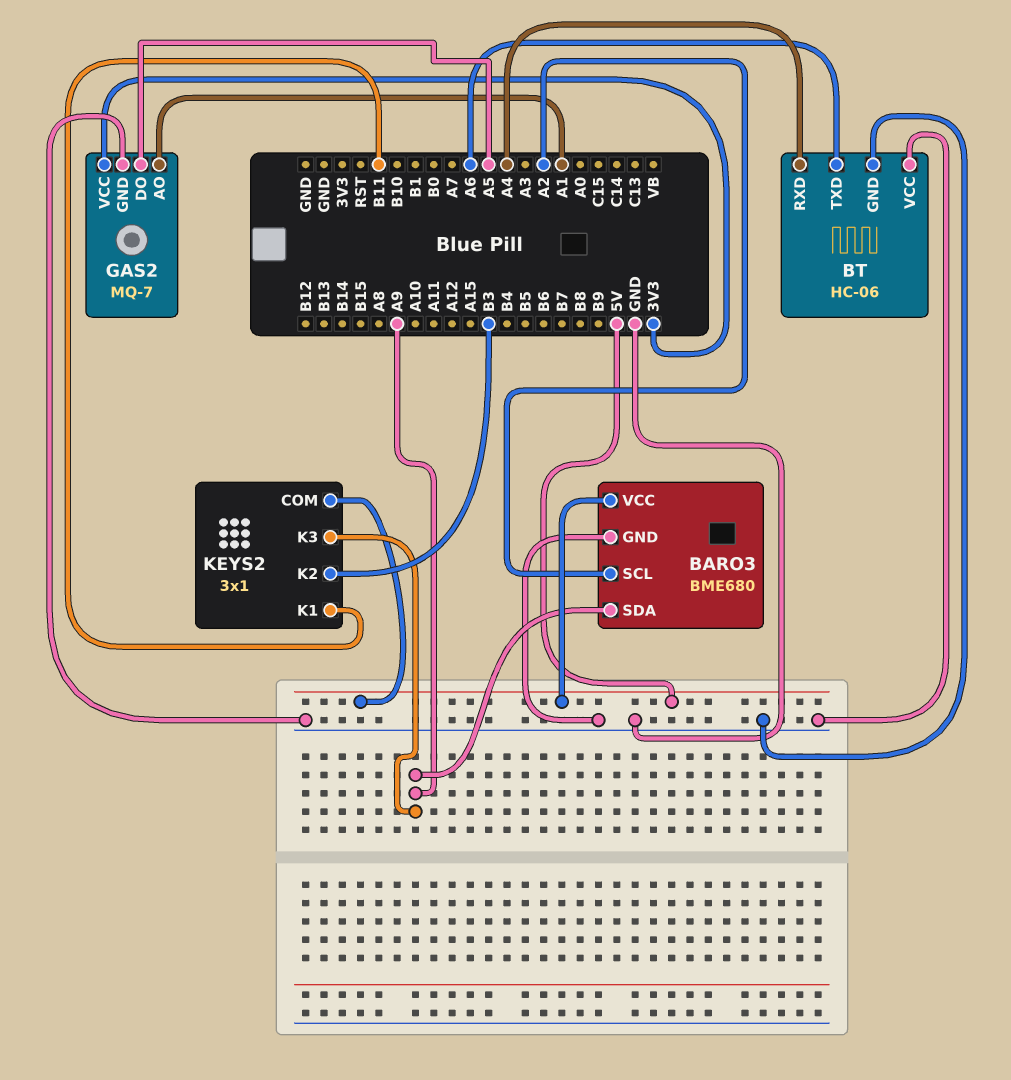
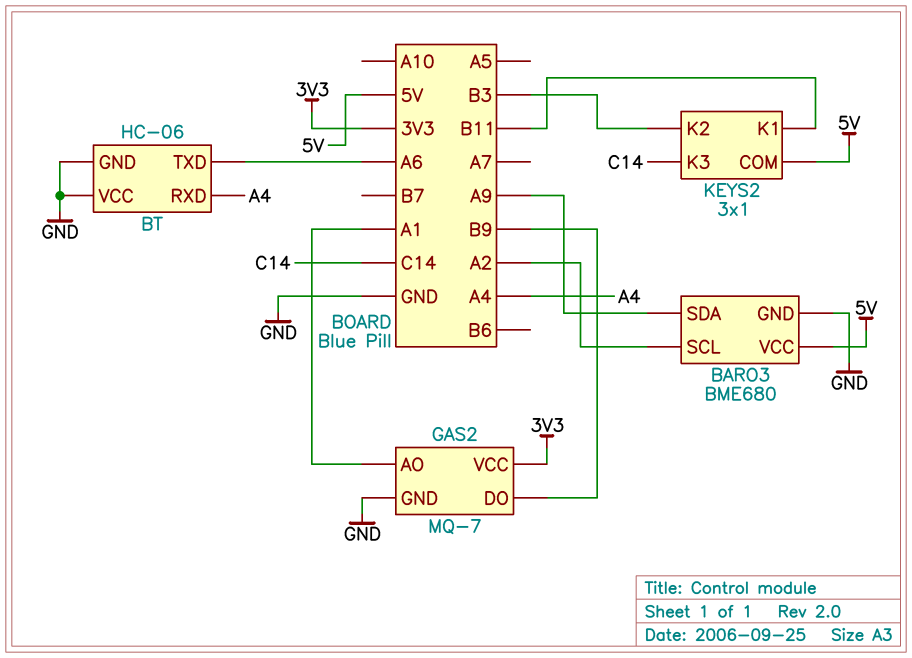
GAS2 pin DO: A5 -> B9
KEYS2 pin K3: A9 -> C14

